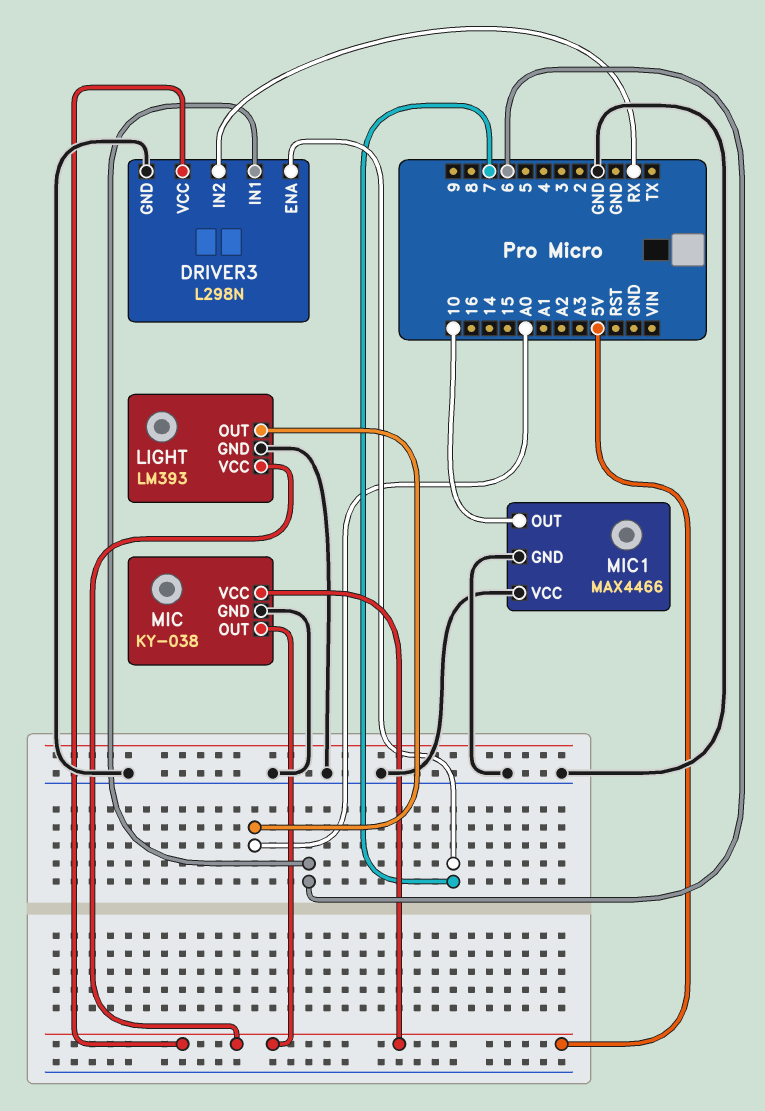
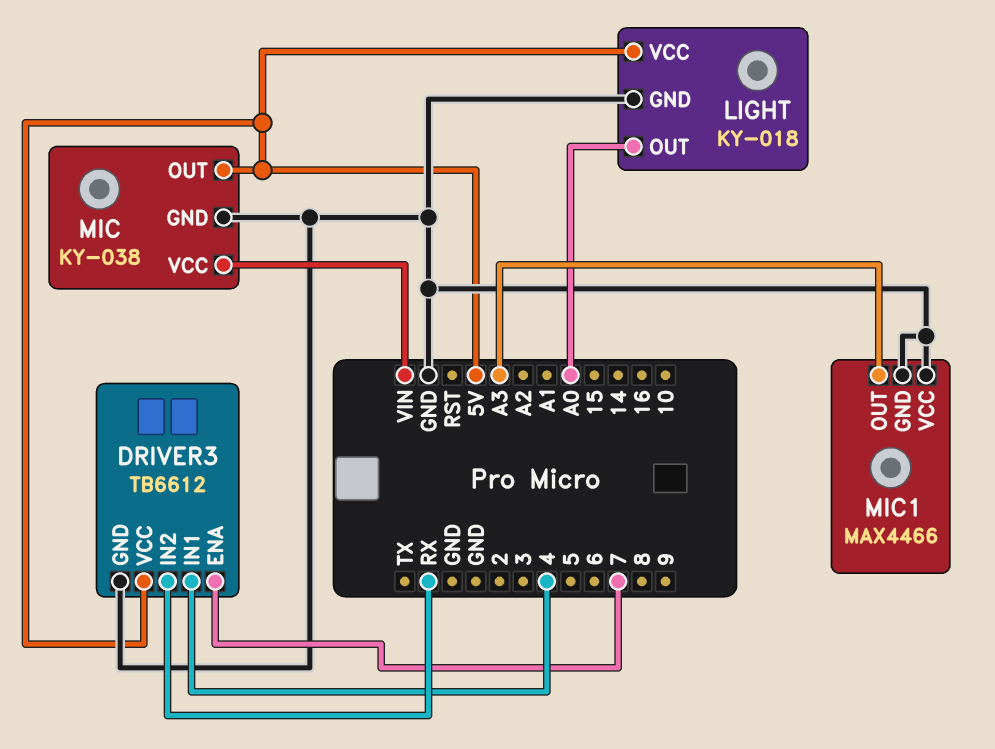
DRIVER3: L298N -> TB6612
DRIVER3 pin IN1: 6 -> 4
LIGHT: LM393 -> KY-018
MIC pin VCC: 5V -> VIN
MIC1 pin OUT: 10 -> A3

